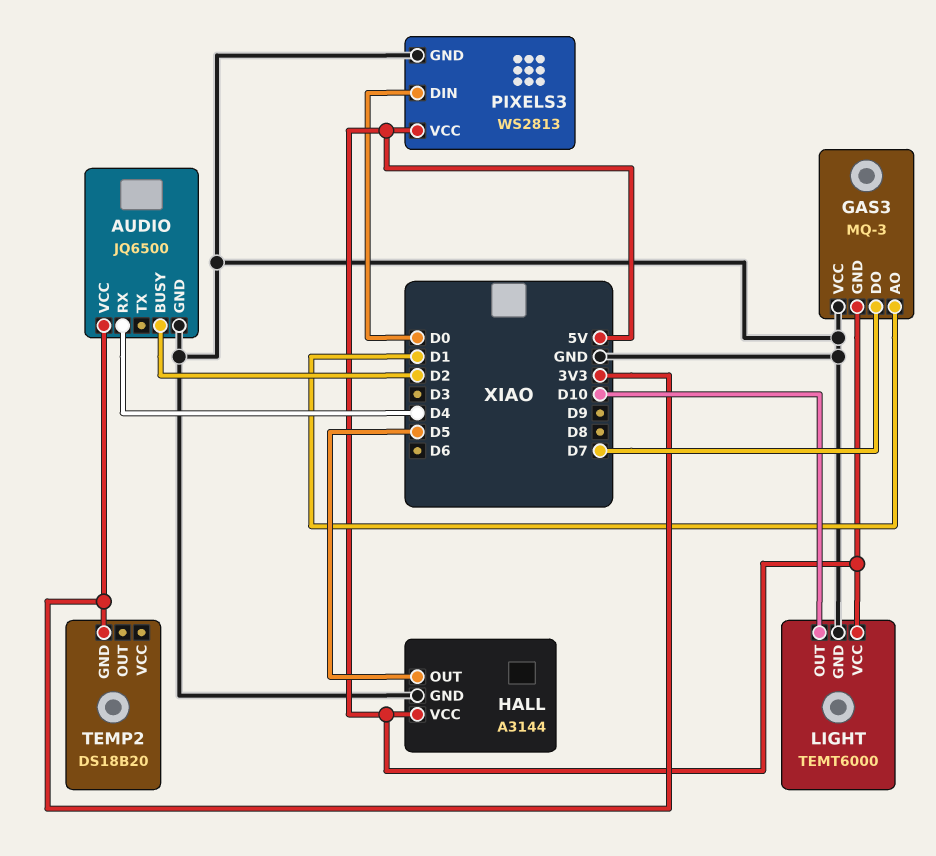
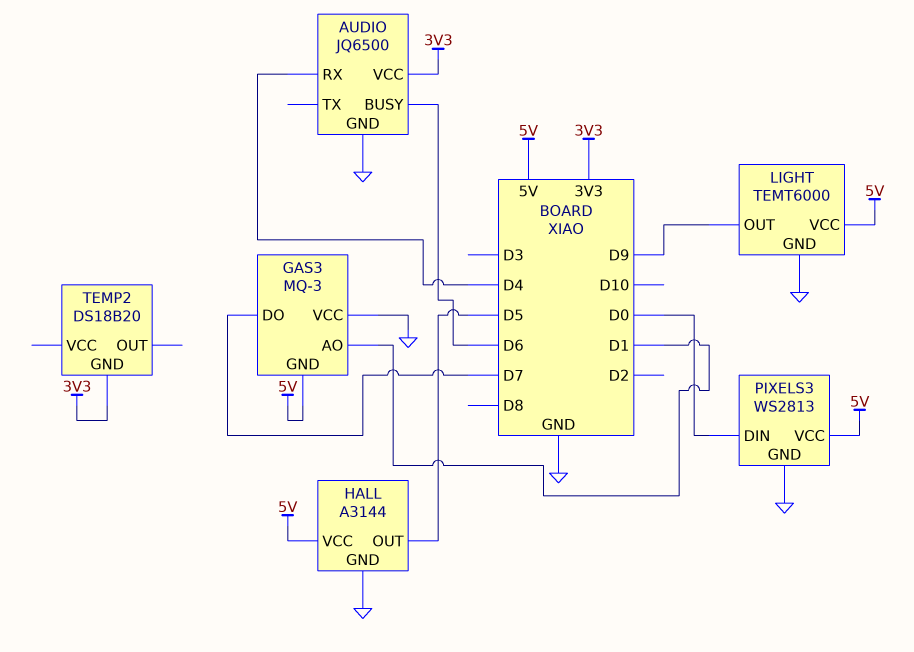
AUDIO pin BUSY: D2 -> D6
LIGHT pin OUT: D10 -> D9

